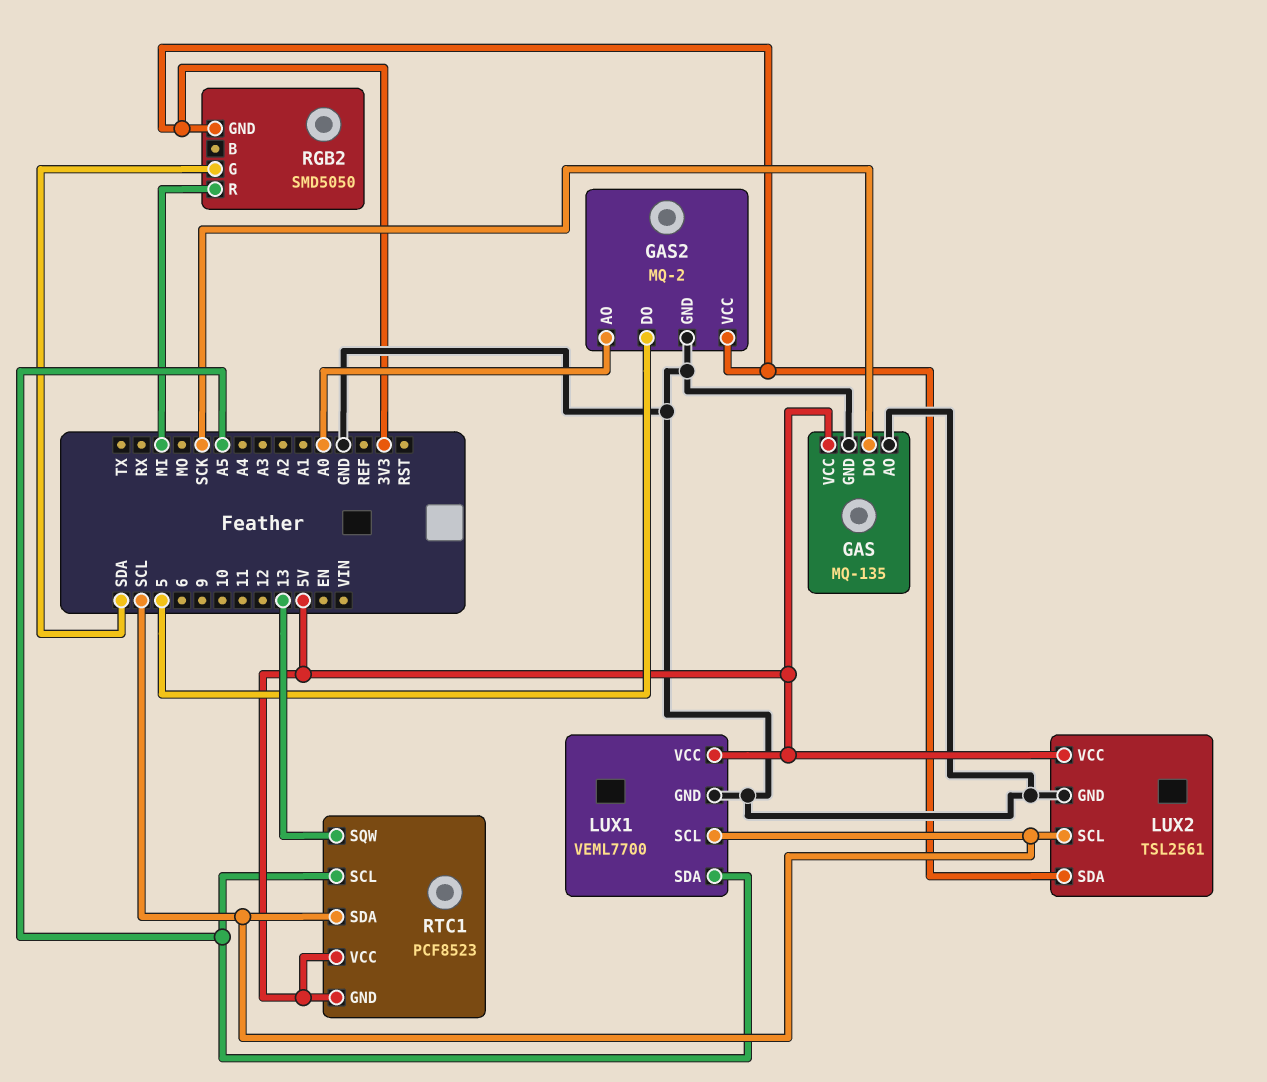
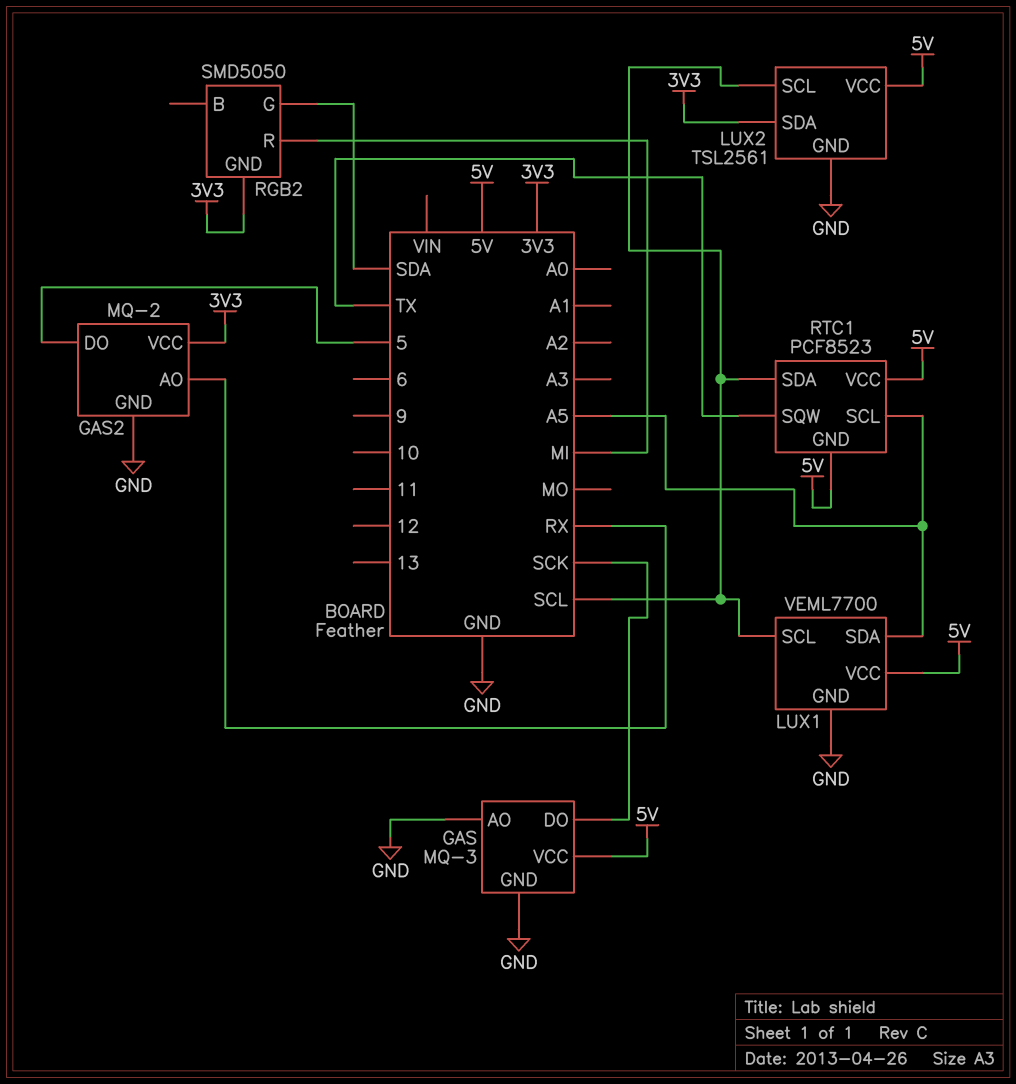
GAS: MQ-135 -> MQ-3
GAS2 pin AO: A0 -> RX
RTC1 pin SQW: 13 -> TX

